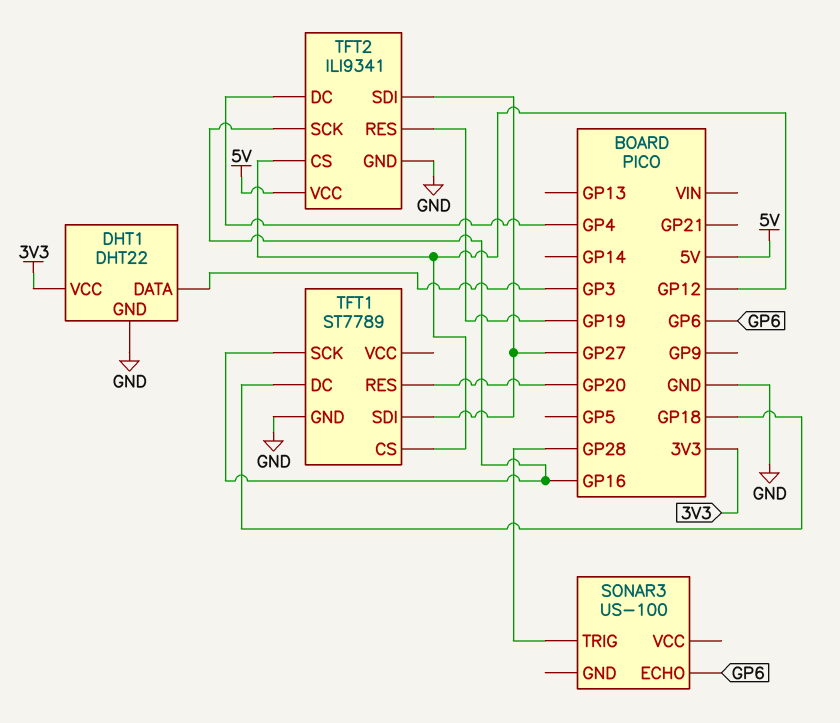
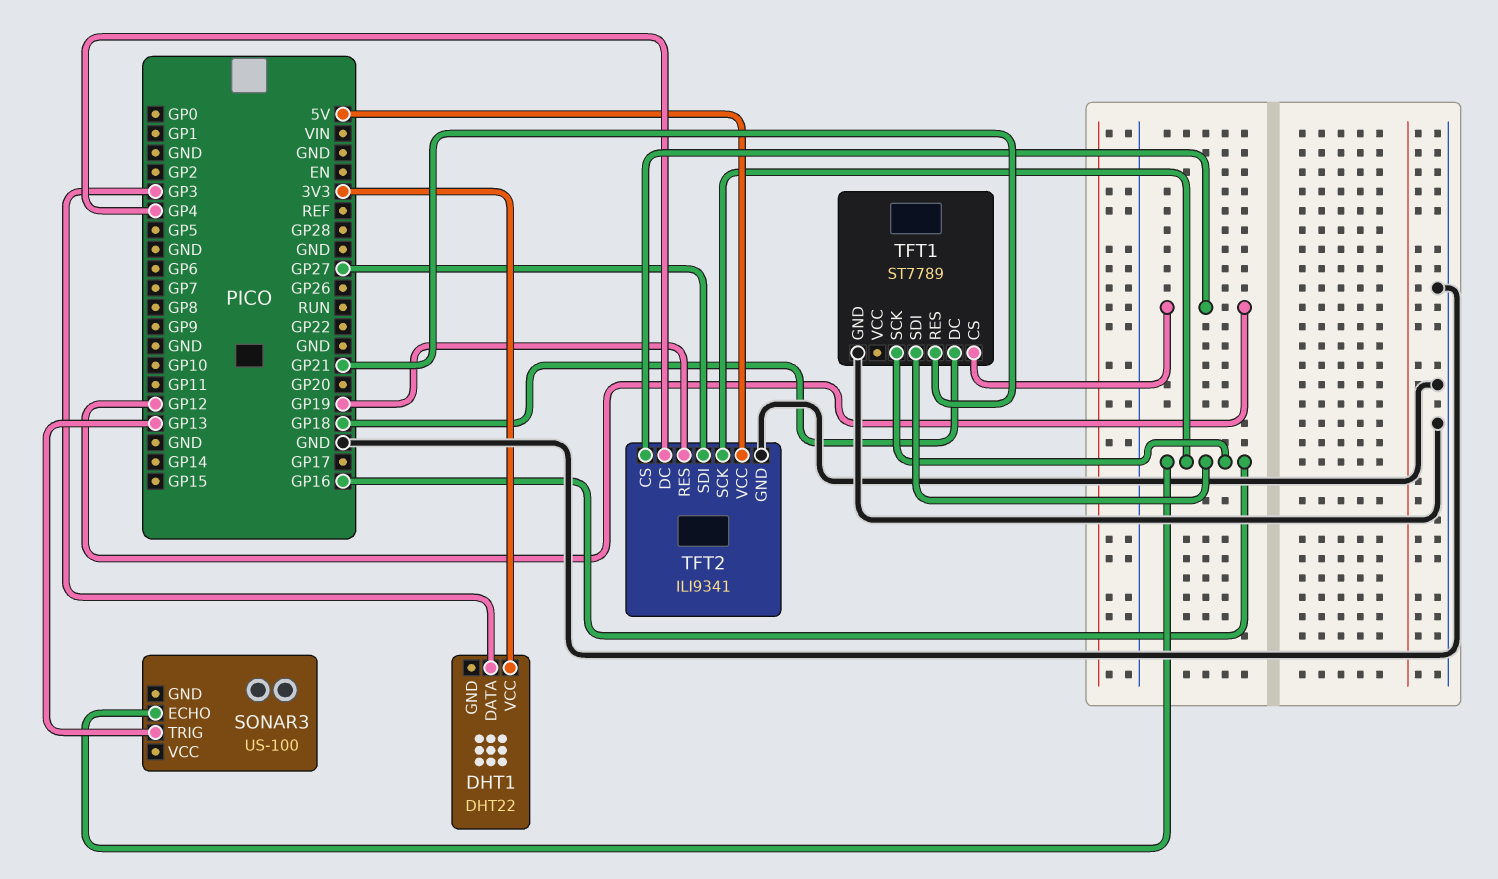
DHT1 pin GND: GND -> none
SONAR3 pin ECHO: GP6 -> GP16
SONAR3 pin TRIG: GP28 -> GP13
TFT1 pin RES: GP20 -> GP21
TFT1 pin SDI: GP27 -> GP16

